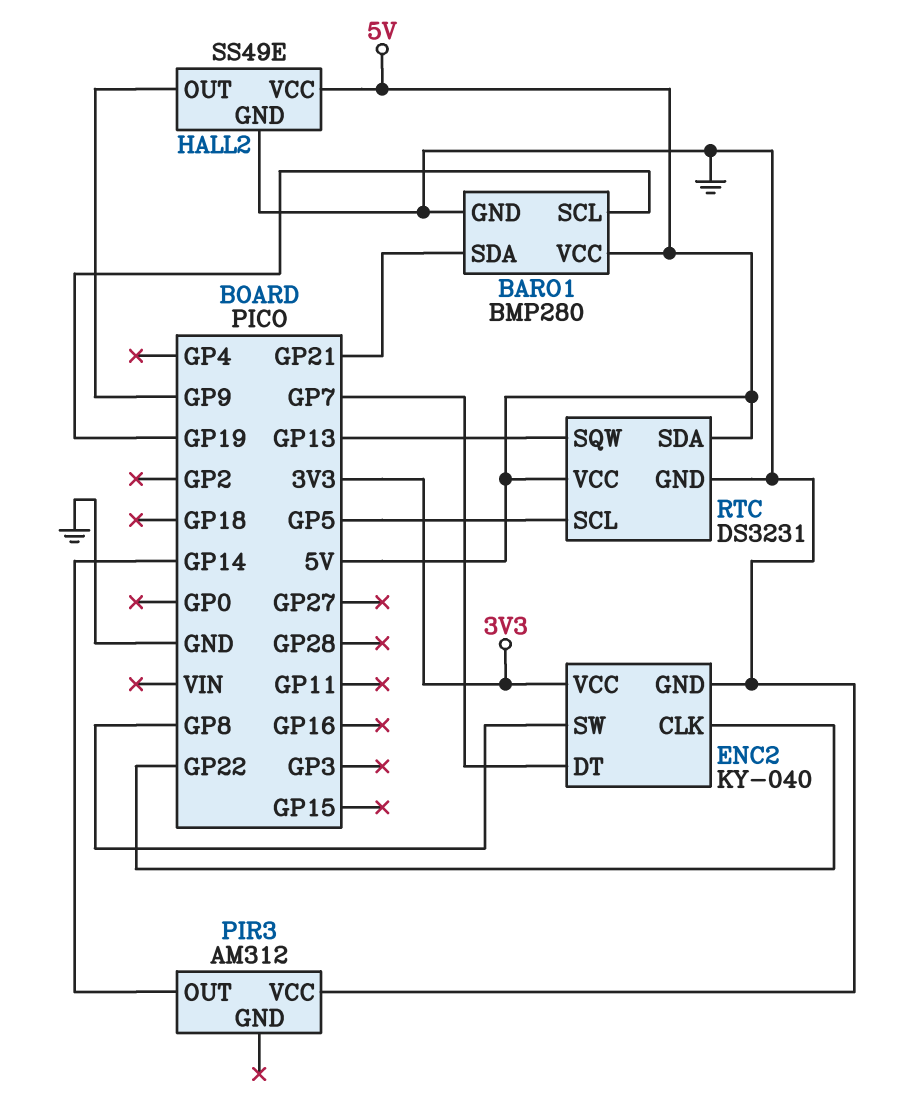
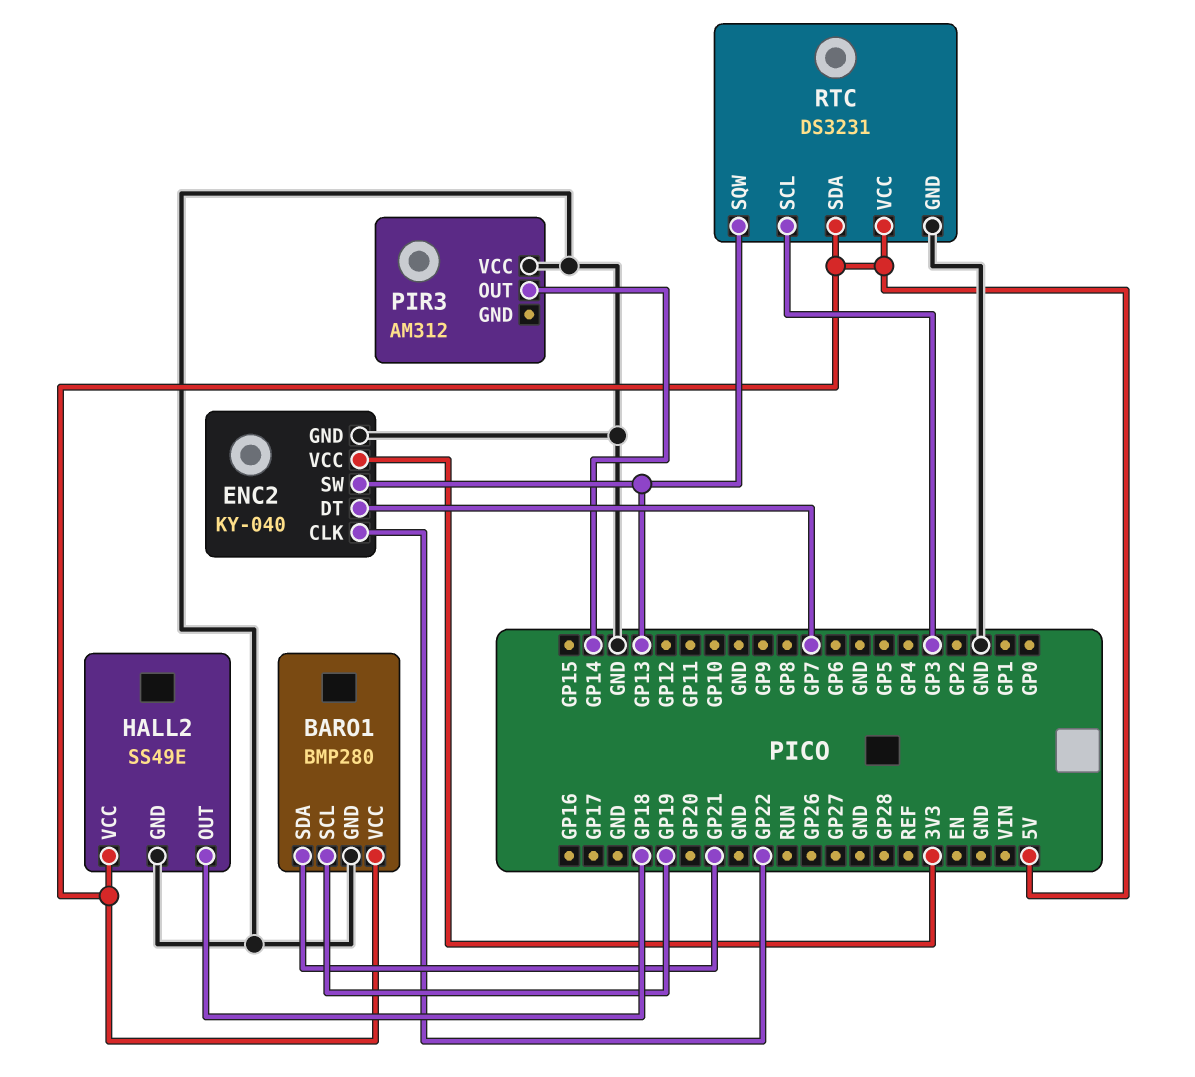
ENC2 pin SW: GP8 -> GP13
HALL2 pin OUT: GP9 -> GP18
RTC pin SCL: GP5 -> GP3

